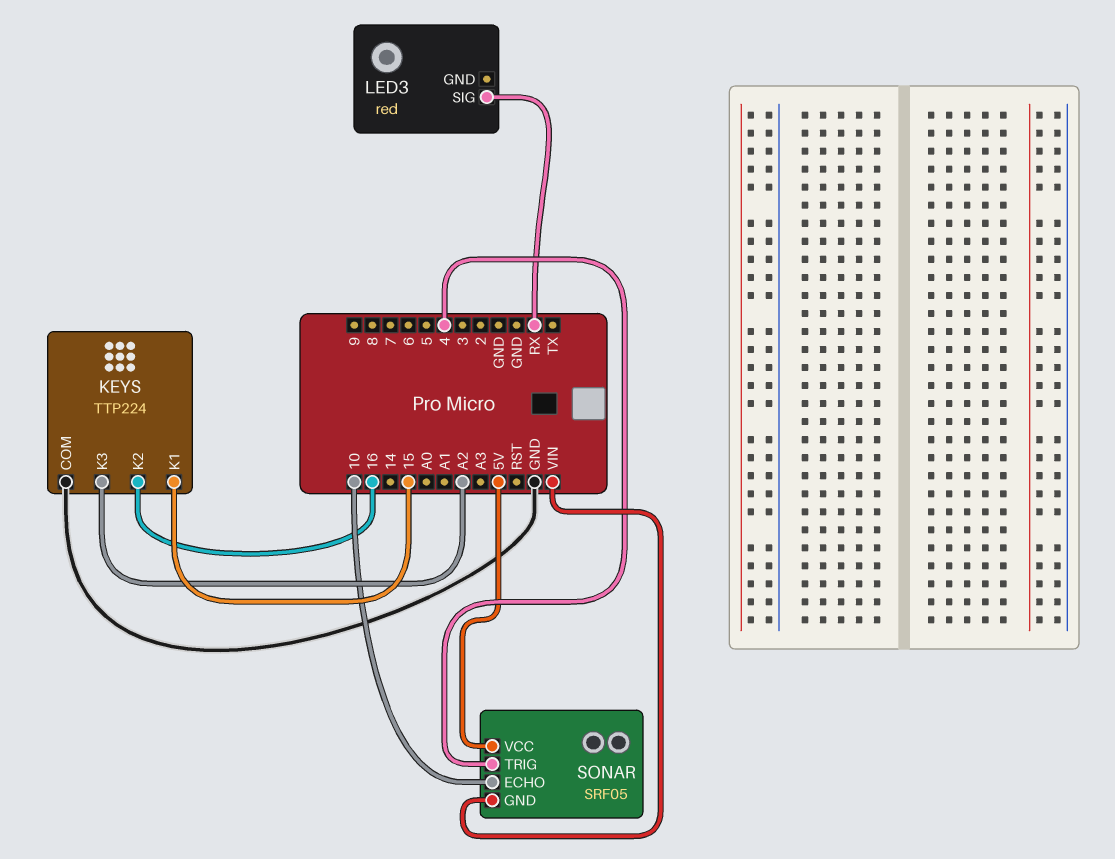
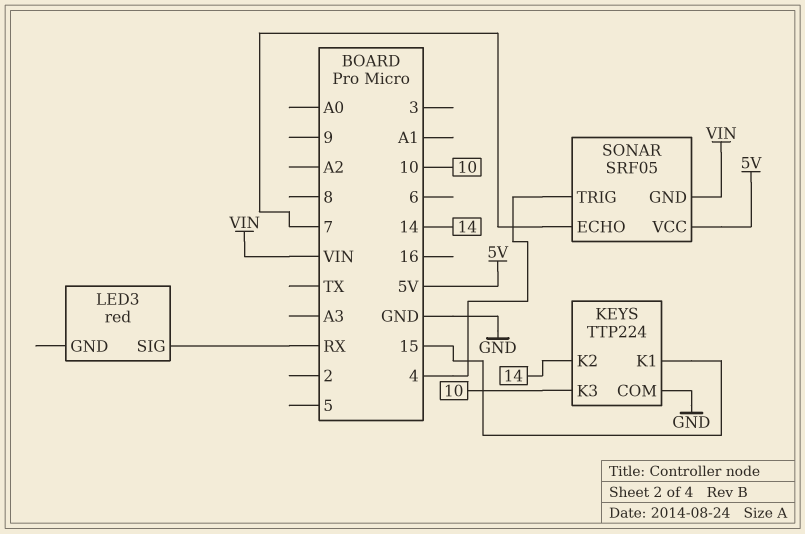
KEYS pin K2: 16 -> 14
KEYS pin K3: A2 -> 10
SONAR pin ECHO: 10 -> 7

